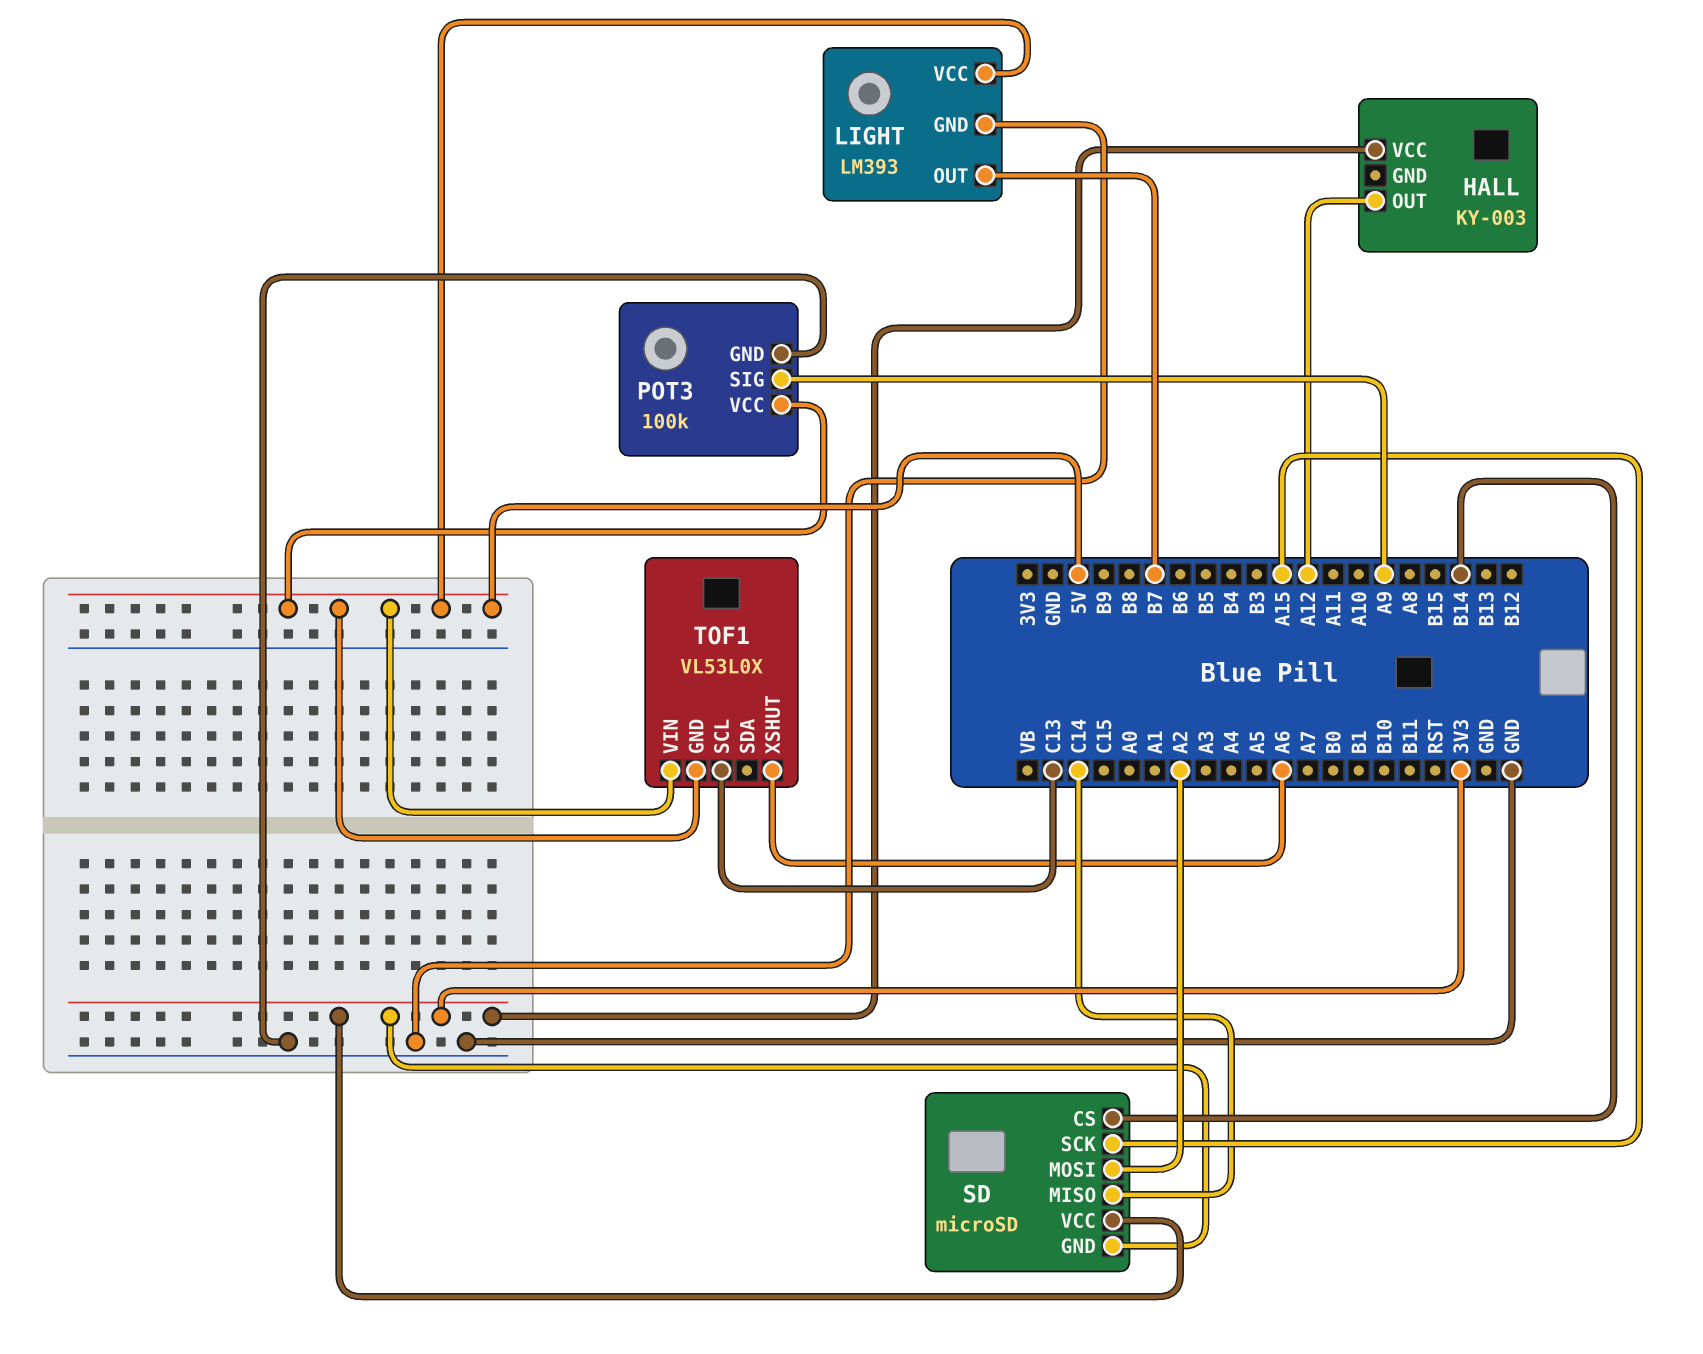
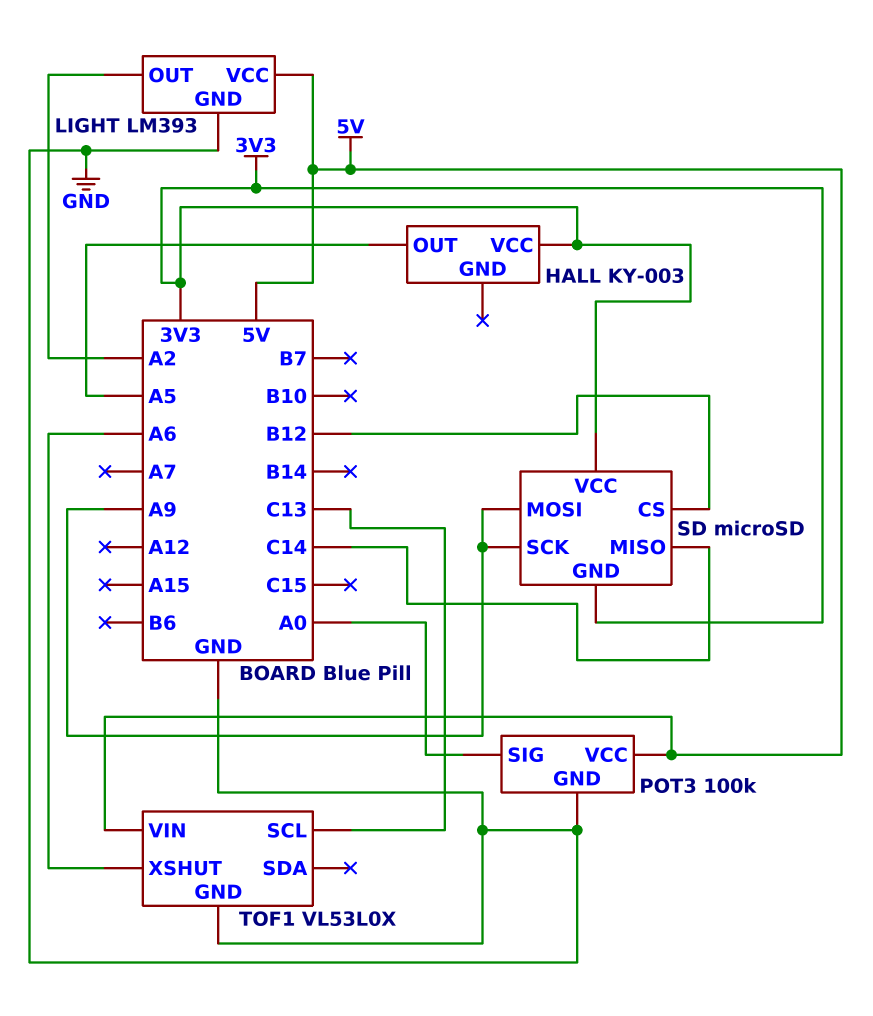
HALL pin OUT: A12 -> A5
LIGHT pin OUT: B7 -> A2
POT3 pin SIG: A9 -> A0
SD pin CS: B14 -> B12
SD pin MOSI: A2 -> A9
SD pin SCK: A15 -> A9
TOF1 pin GND: 5V -> GND

